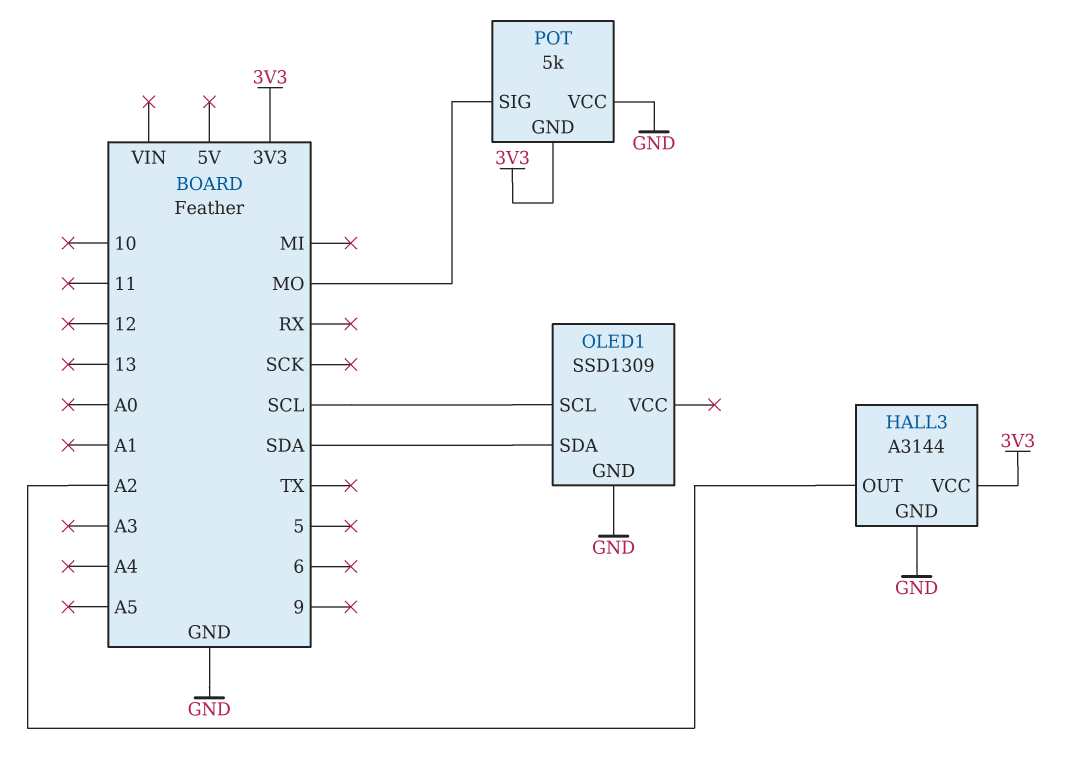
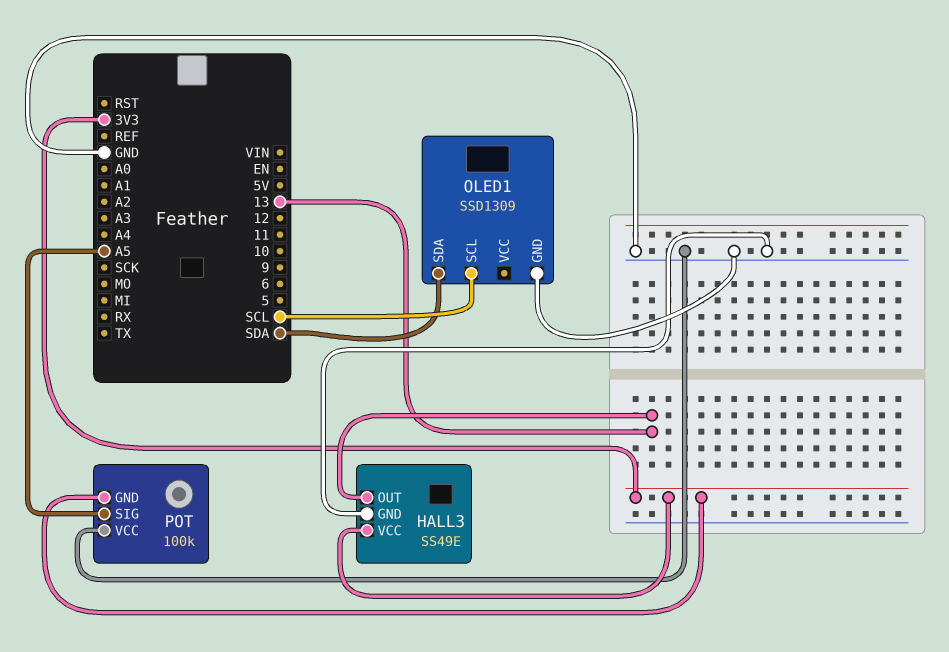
HALL3: A3144 -> SS49E
HALL3 pin OUT: A2 -> 13
POT: 5k -> 100k
POT pin SIG: MO -> A5

